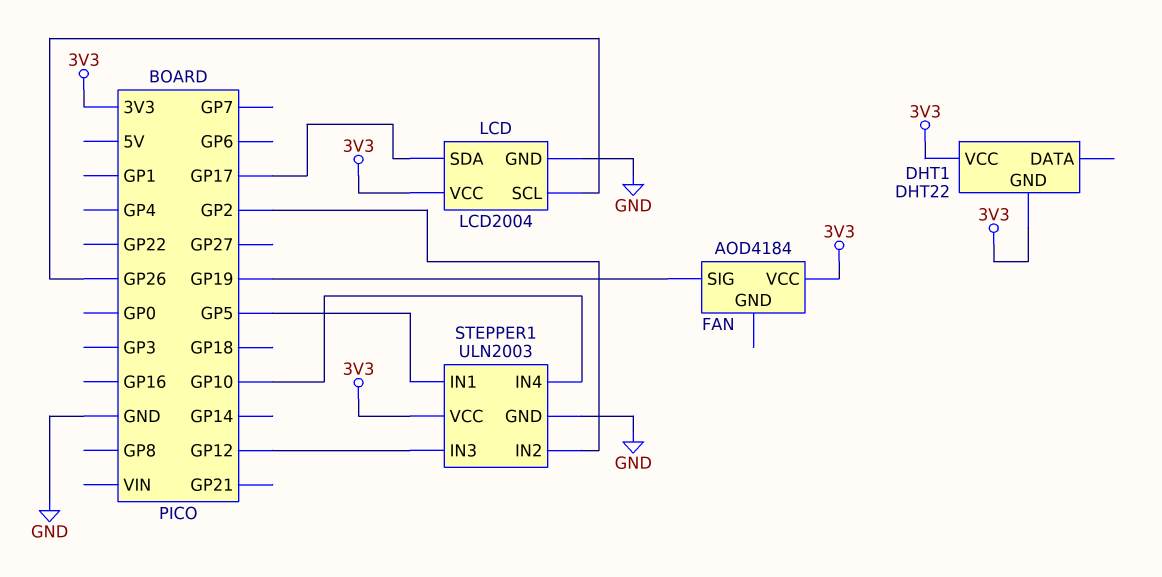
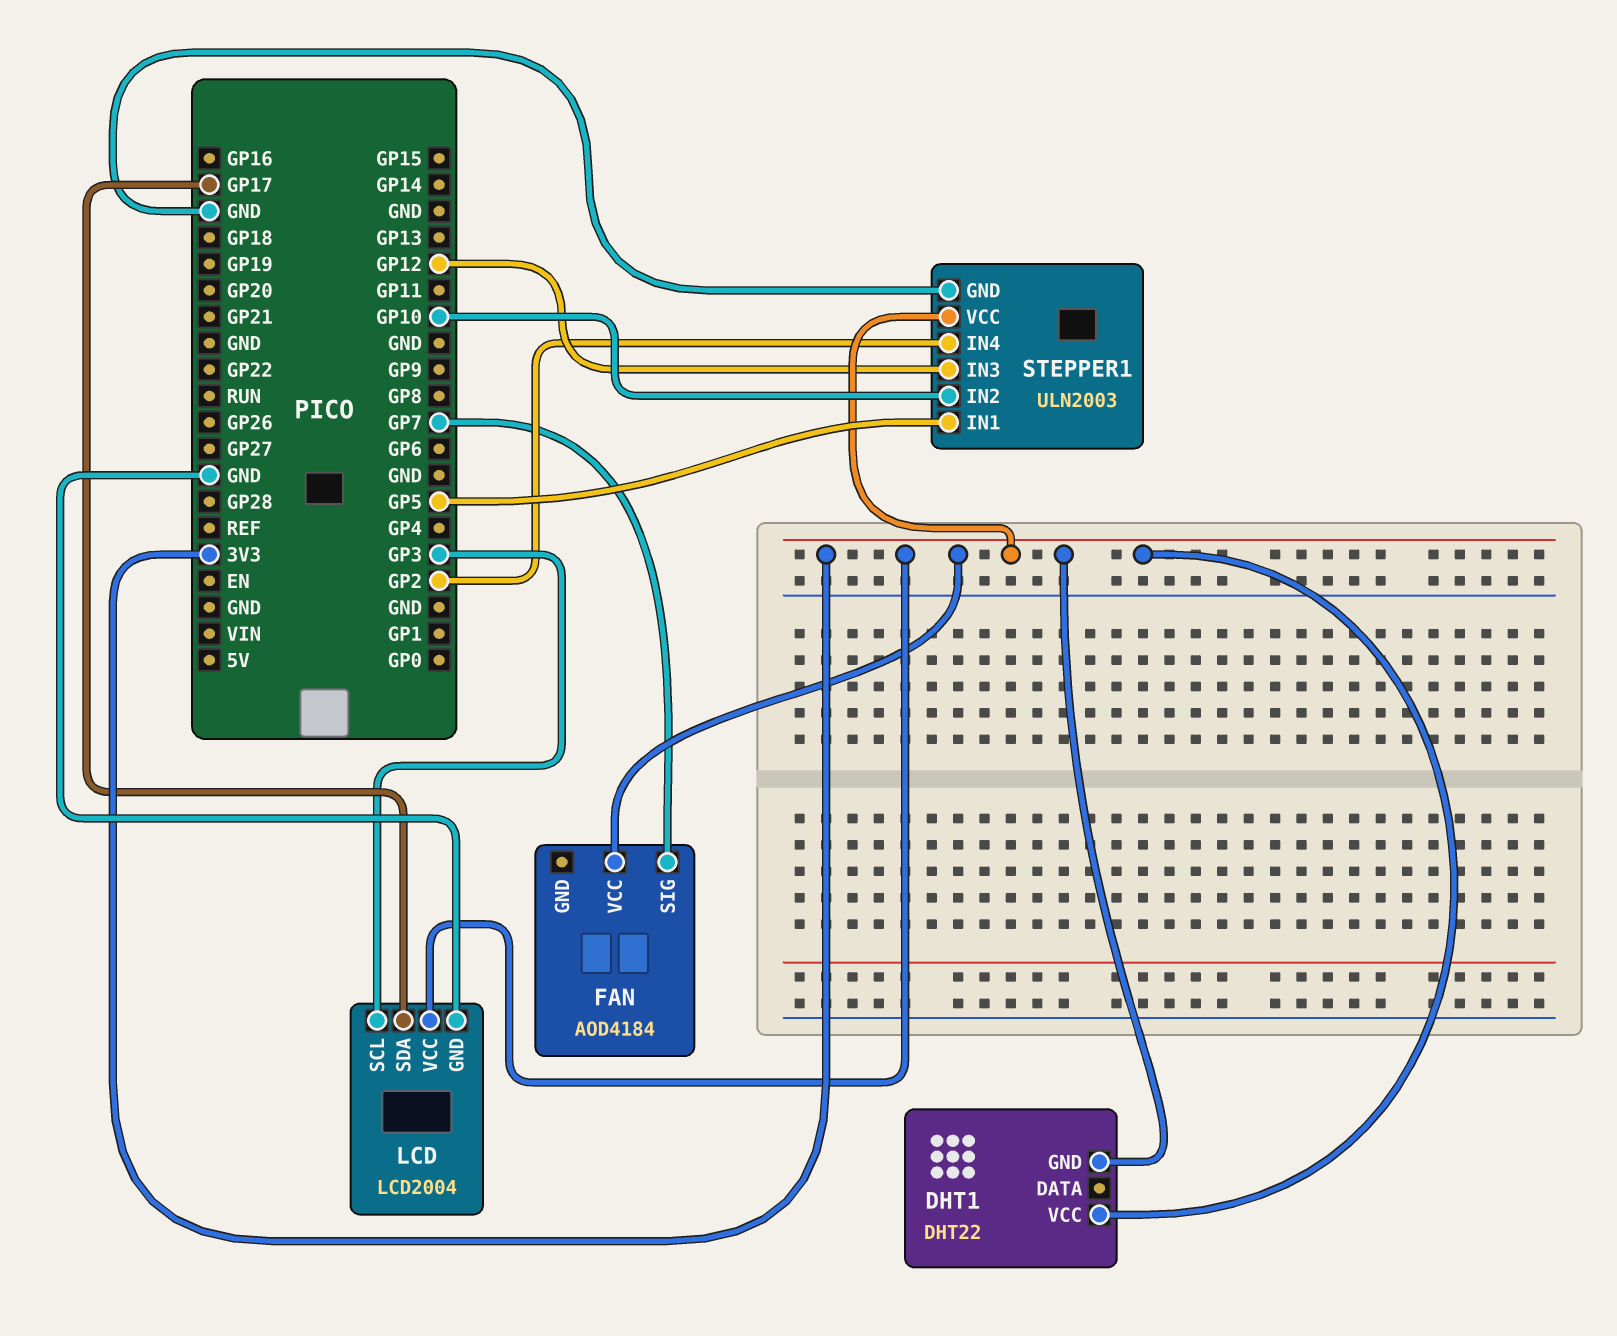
FAN pin SIG: GP19 -> GP7
LCD pin SCL: GP26 -> GP3
STEPPER1 pin IN2: GP2 -> GP10
STEPPER1 pin IN4: GP10 -> GP2

